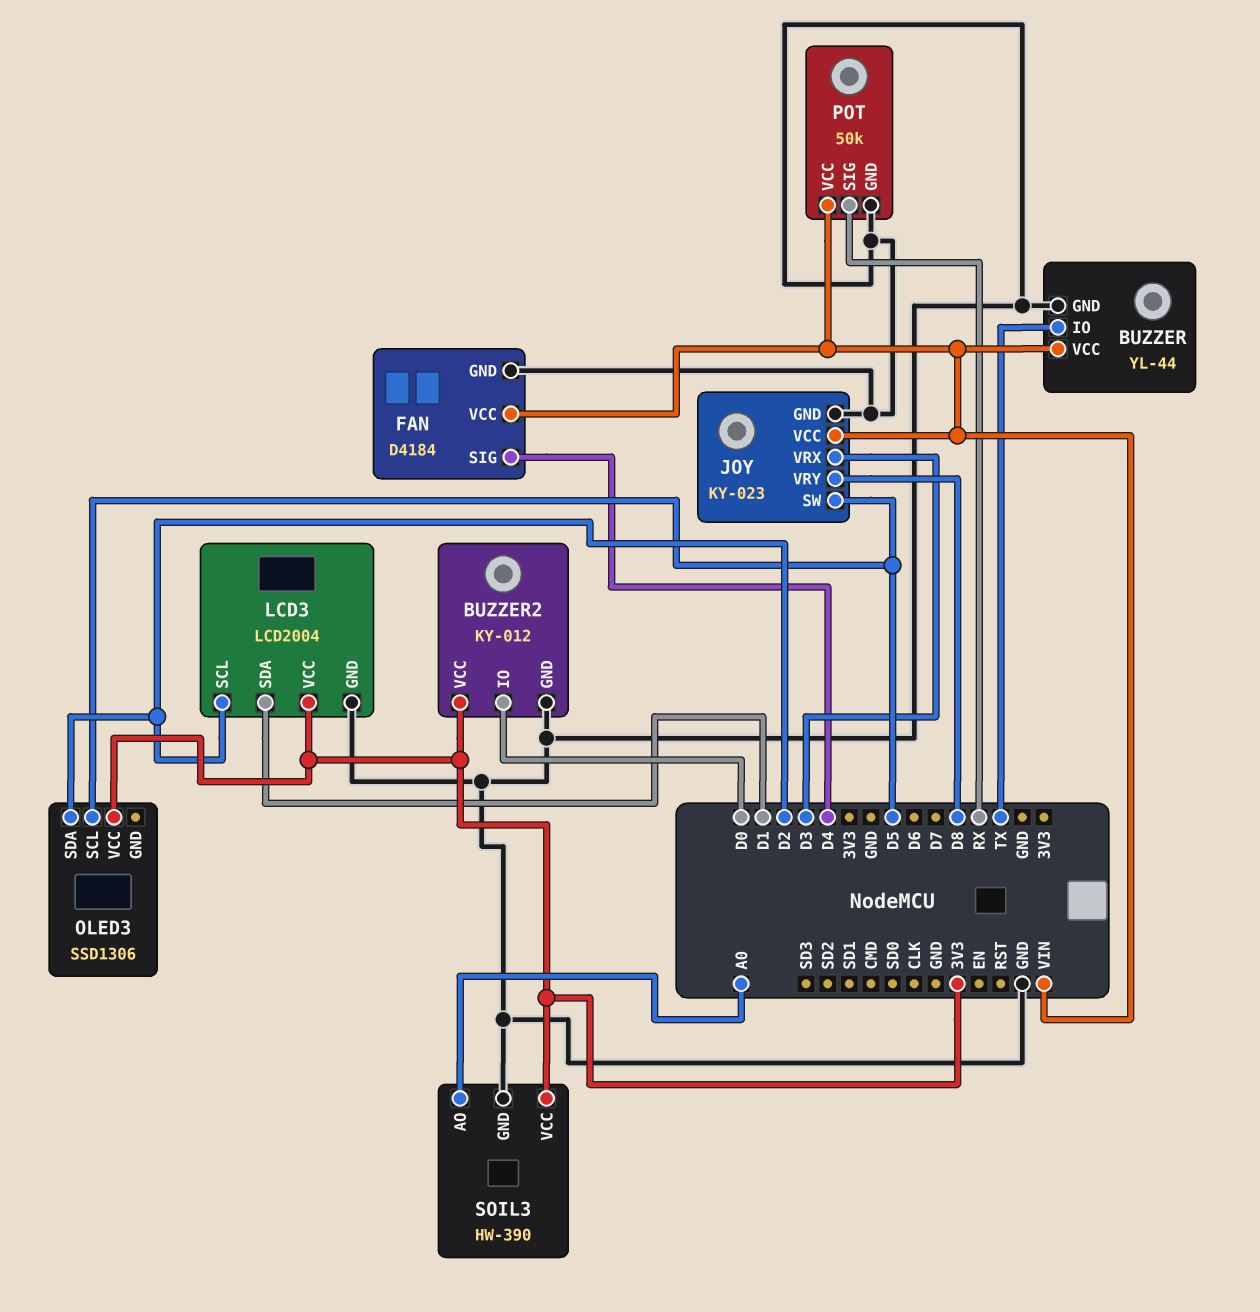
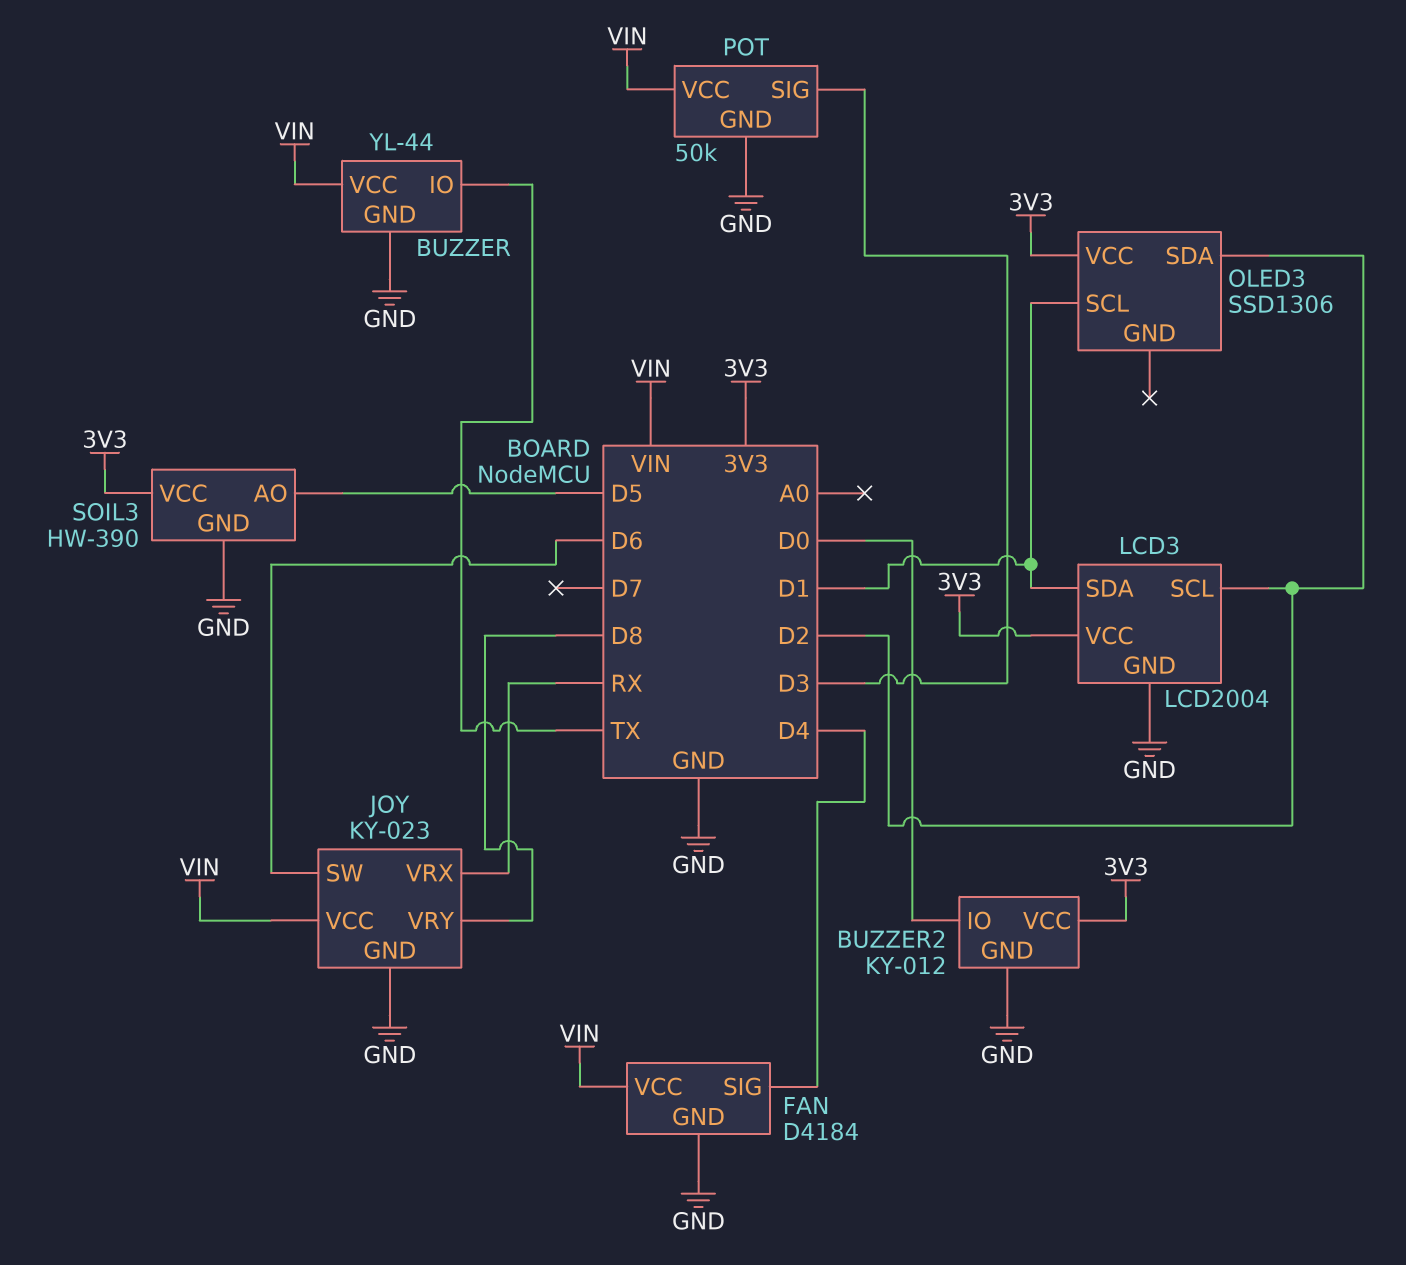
JOY pin SW: D5 -> D6
JOY pin VRX: D3 -> RX
OLED3 pin SCL: D5 -> D1
POT pin SIG: RX -> D3
SOIL3 pin AO: A0 -> D5

